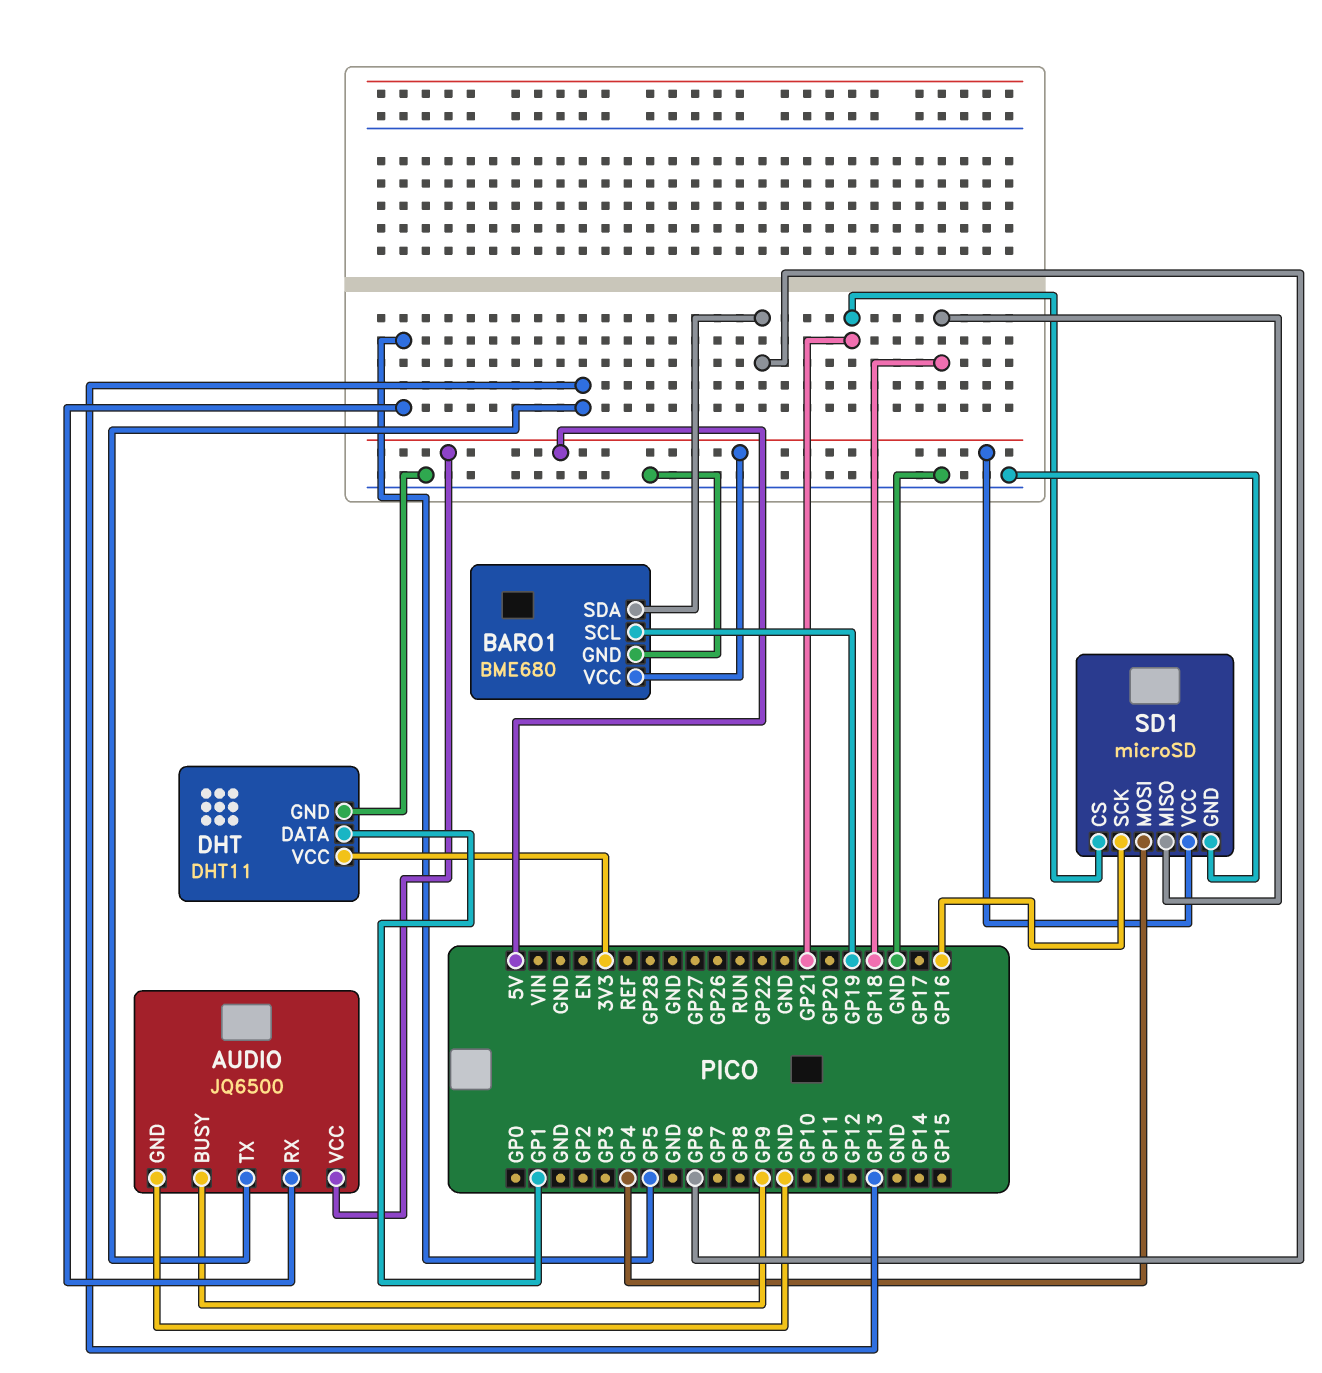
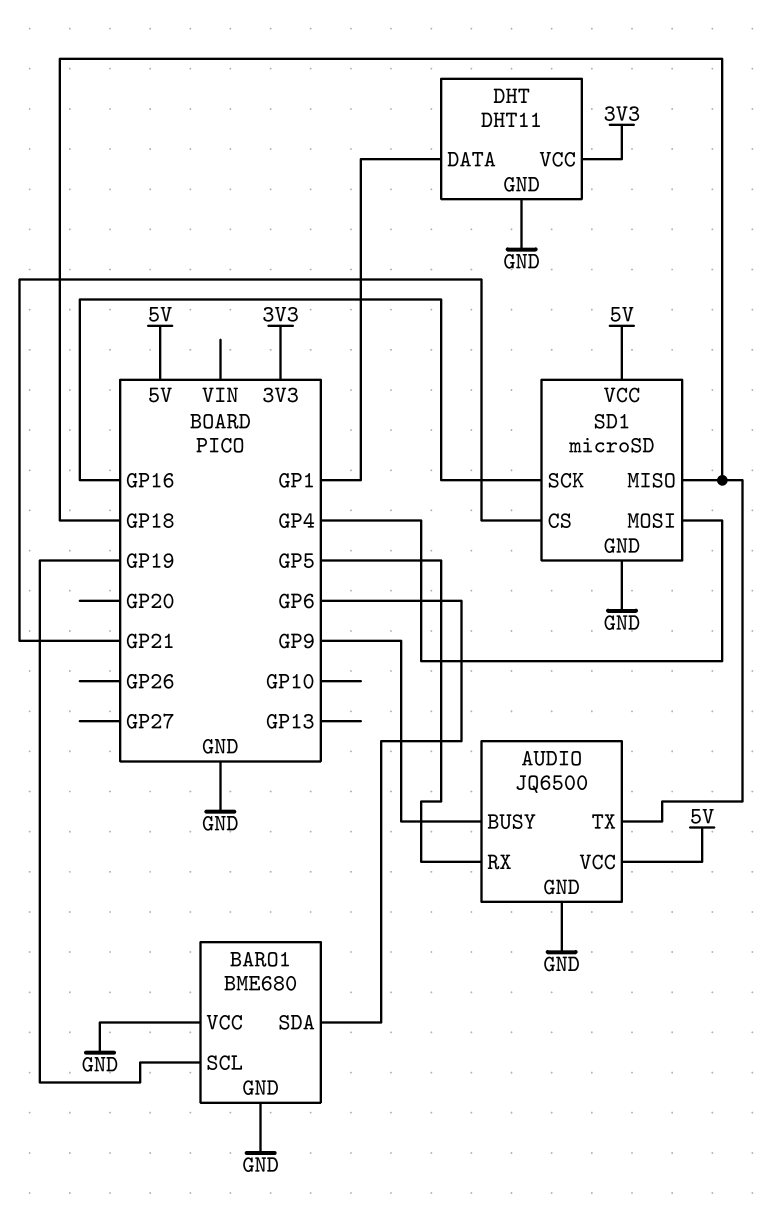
AUDIO pin TX: GP13 -> GP18
BARO1 pin VCC: 5V -> GND

